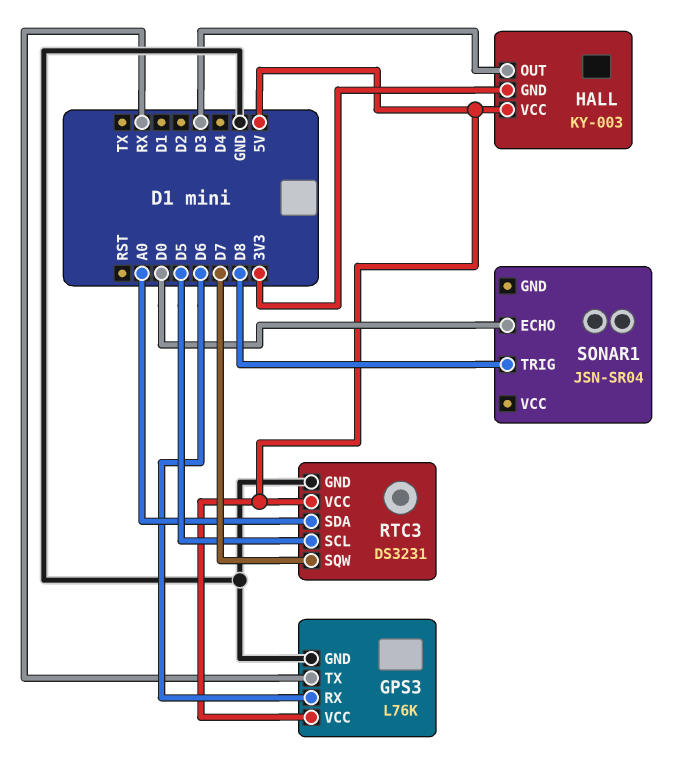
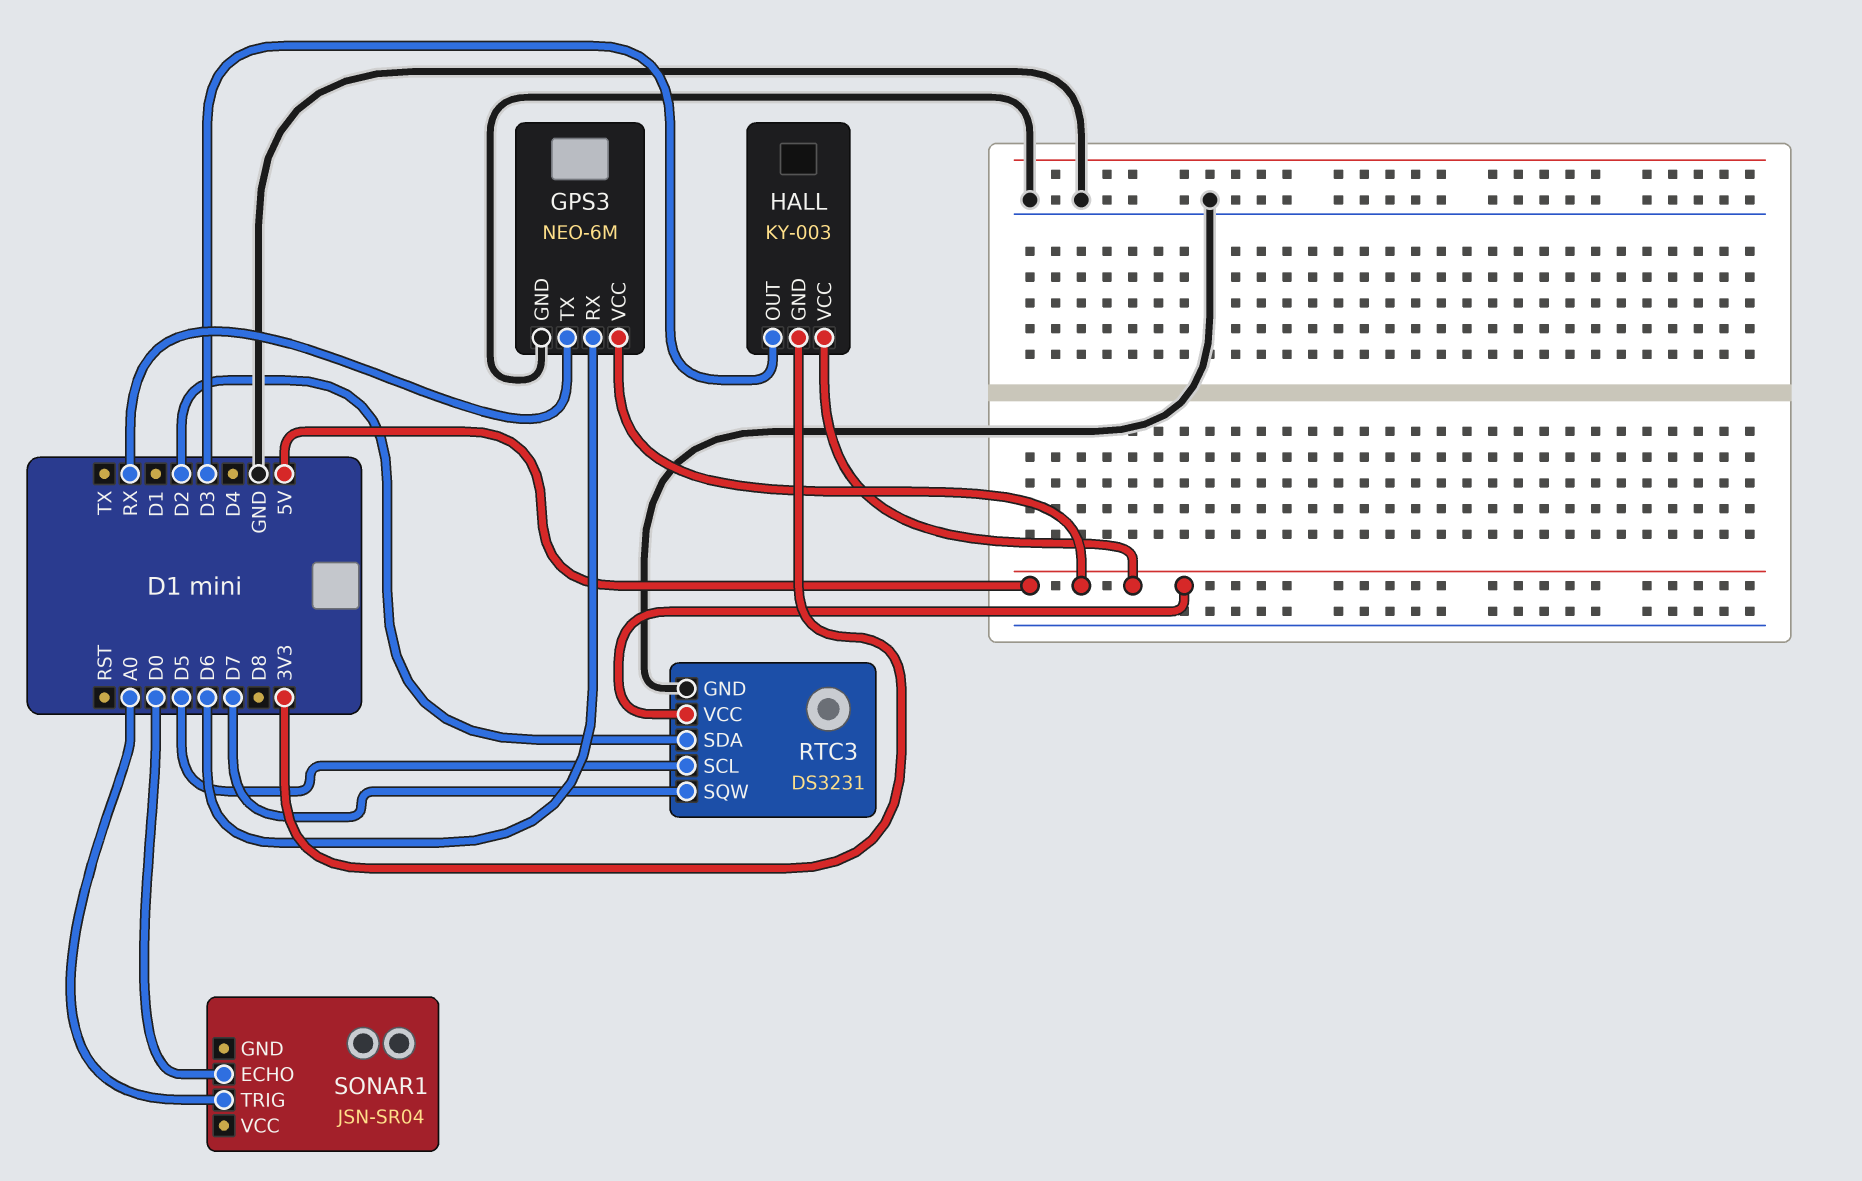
GPS3: L76K -> NEO-6M
RTC3 pin SDA: A0 -> D2
SONAR1 pin TRIG: D8 -> A0

